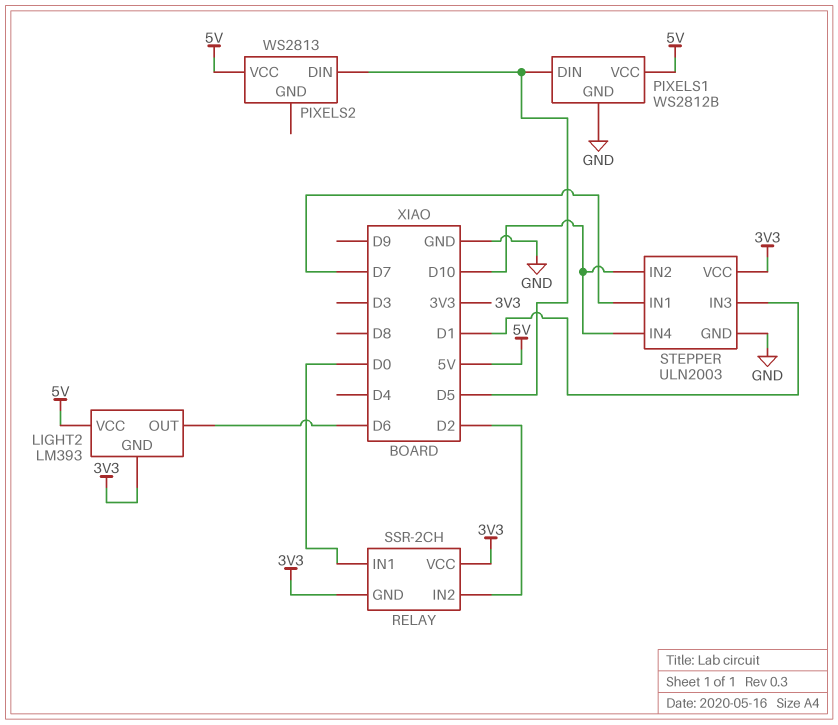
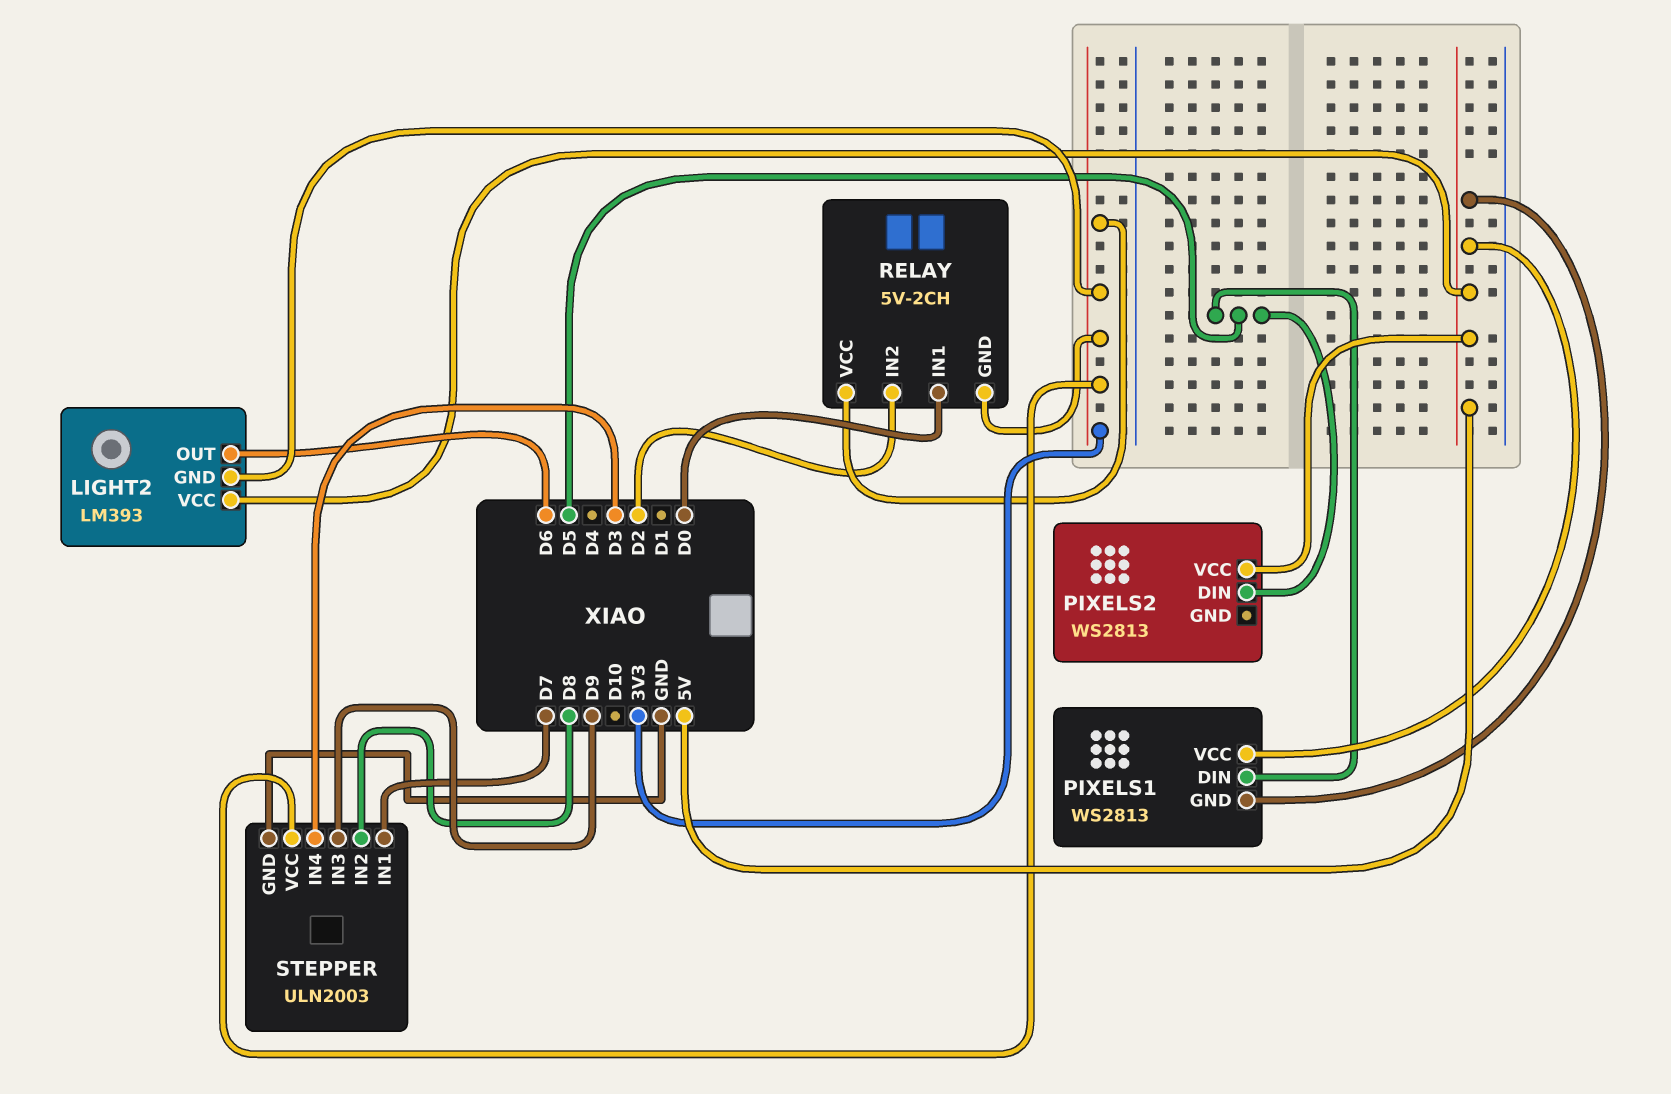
PIXELS1: WS2812B -> WS2813
PIXELS1 pin GND: GND -> 5V
RELAY: SSR-2CH -> 5V-2CH
STEPPER pin IN2: D10 -> D8
STEPPER pin IN3: D1 -> D9
STEPPER pin IN4: D10 -> D3

